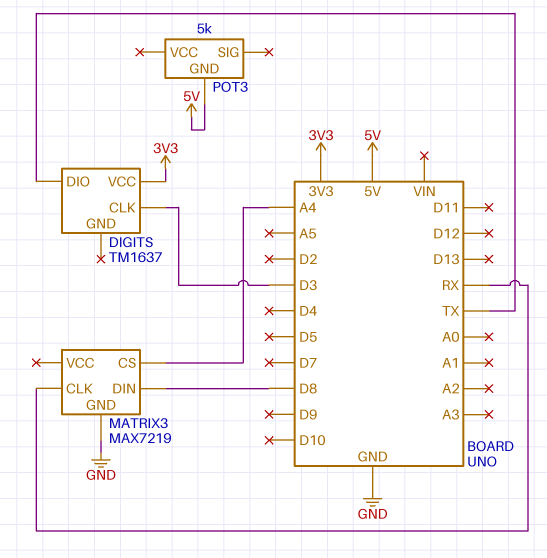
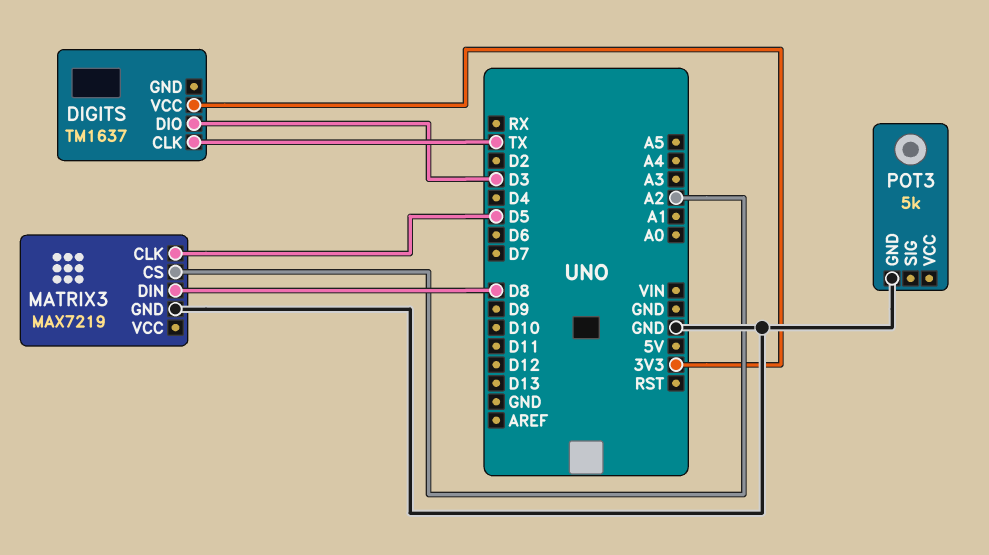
DIGITS pin CLK: D3 -> TX
DIGITS pin DIO: TX -> D3
MATRIX3 pin CLK: RX -> D5
MATRIX3 pin CS: A4 -> A2
POT3 pin GND: 5V -> GND

